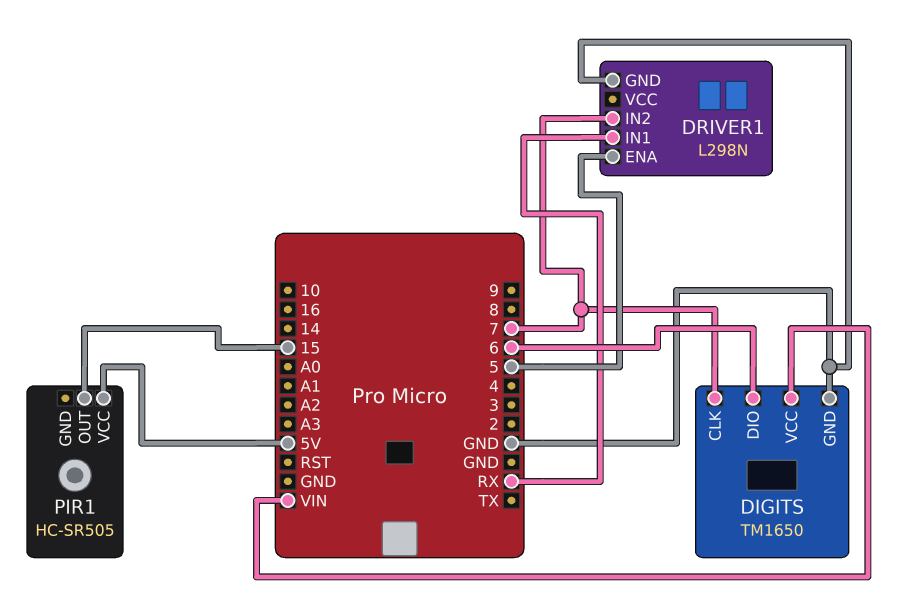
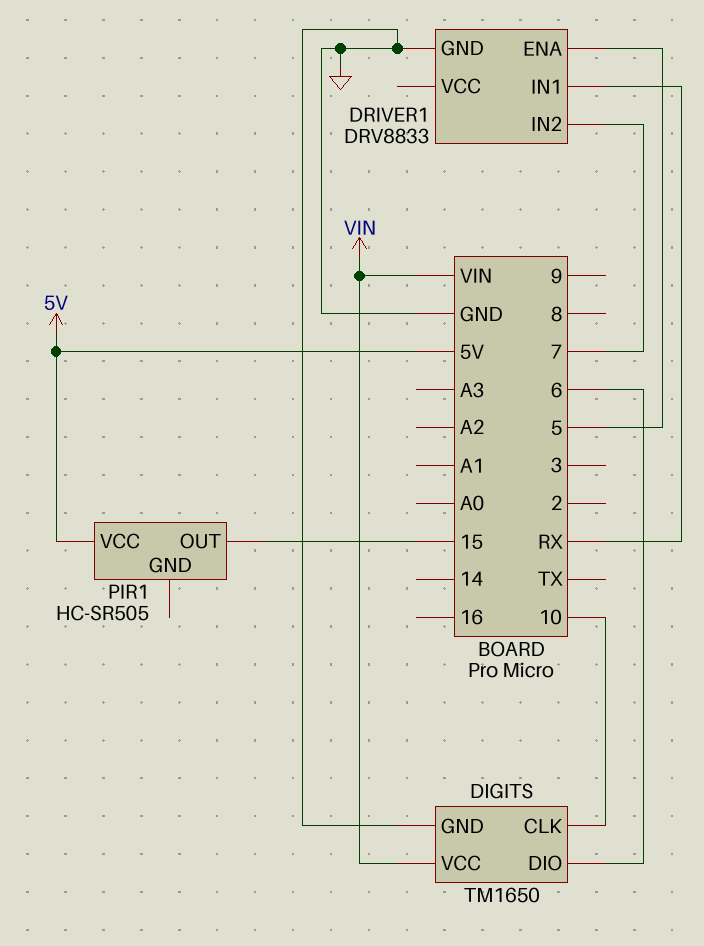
DIGITS pin CLK: 7 -> 10
DRIVER1: L298N -> DRV8833

